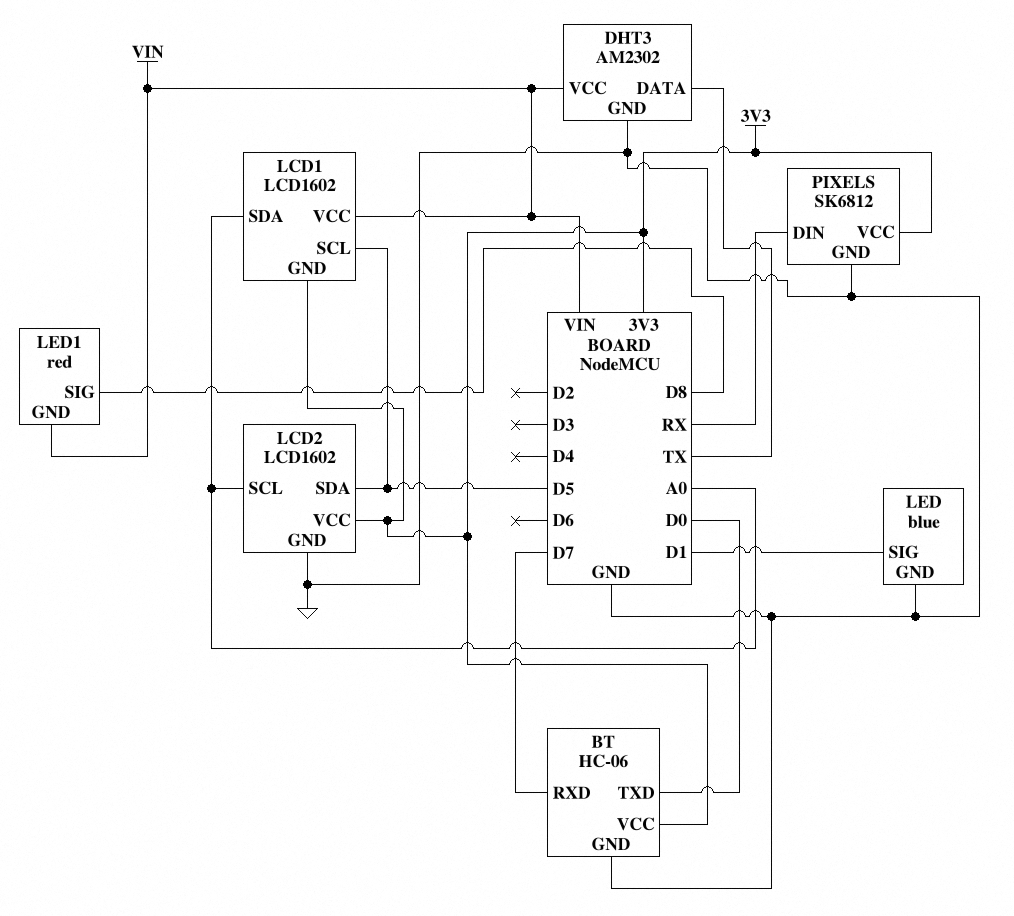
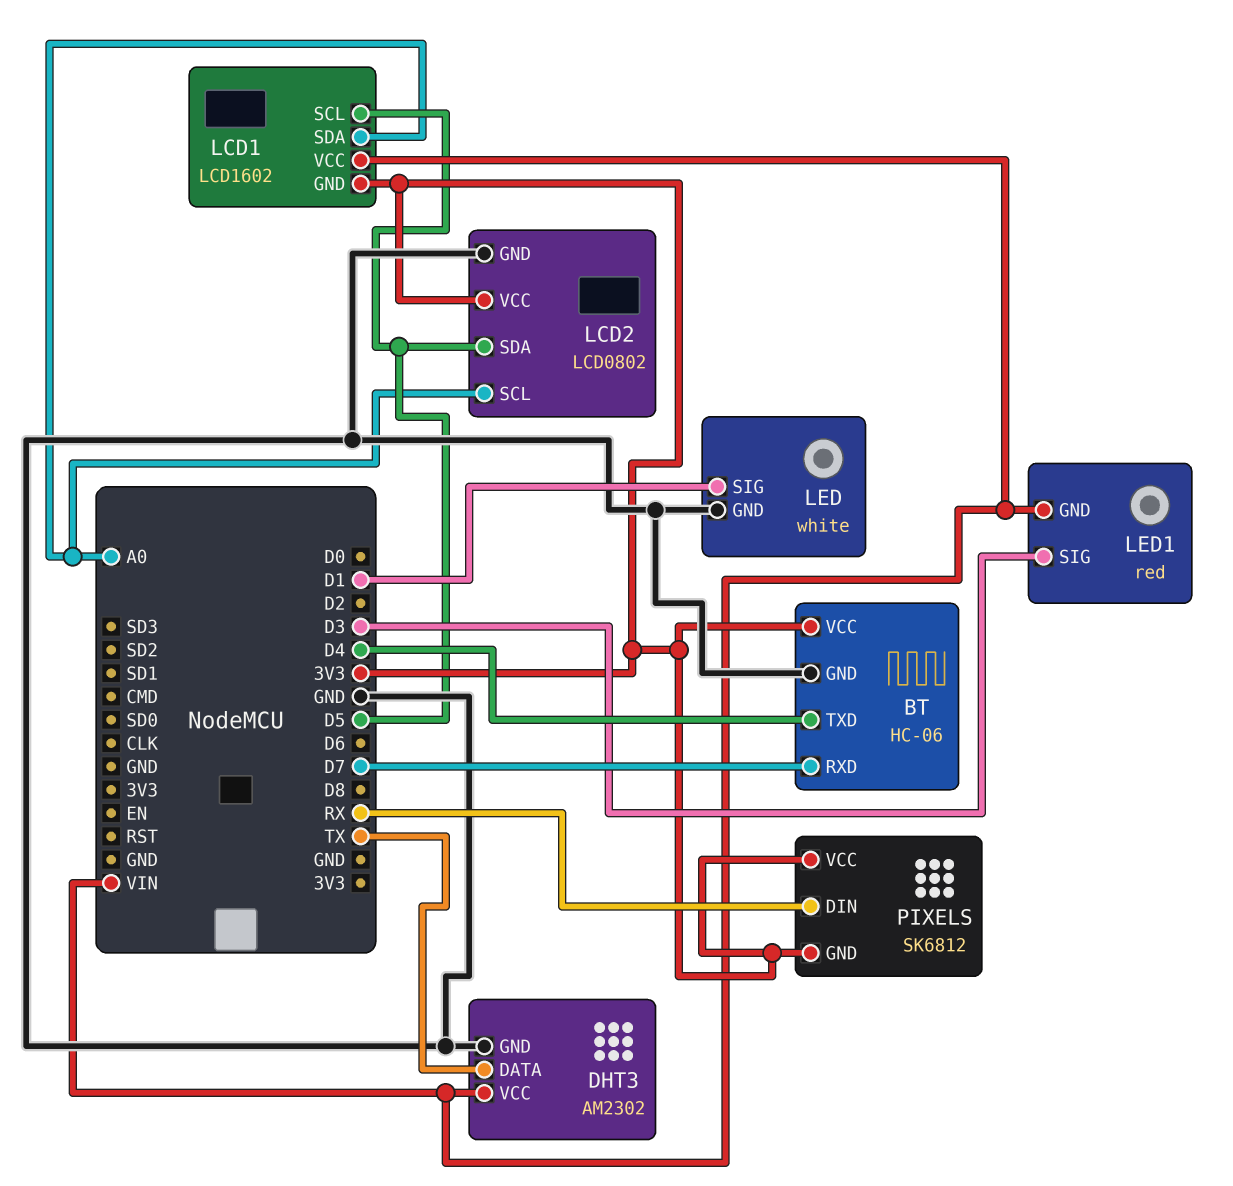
BT pin TXD: D0 -> D4
LCD2: LCD1602 -> LCD0802
LED: blue -> white
LED1 pin SIG: D8 -> D3
PIXELS pin GND: GND -> 3V3

